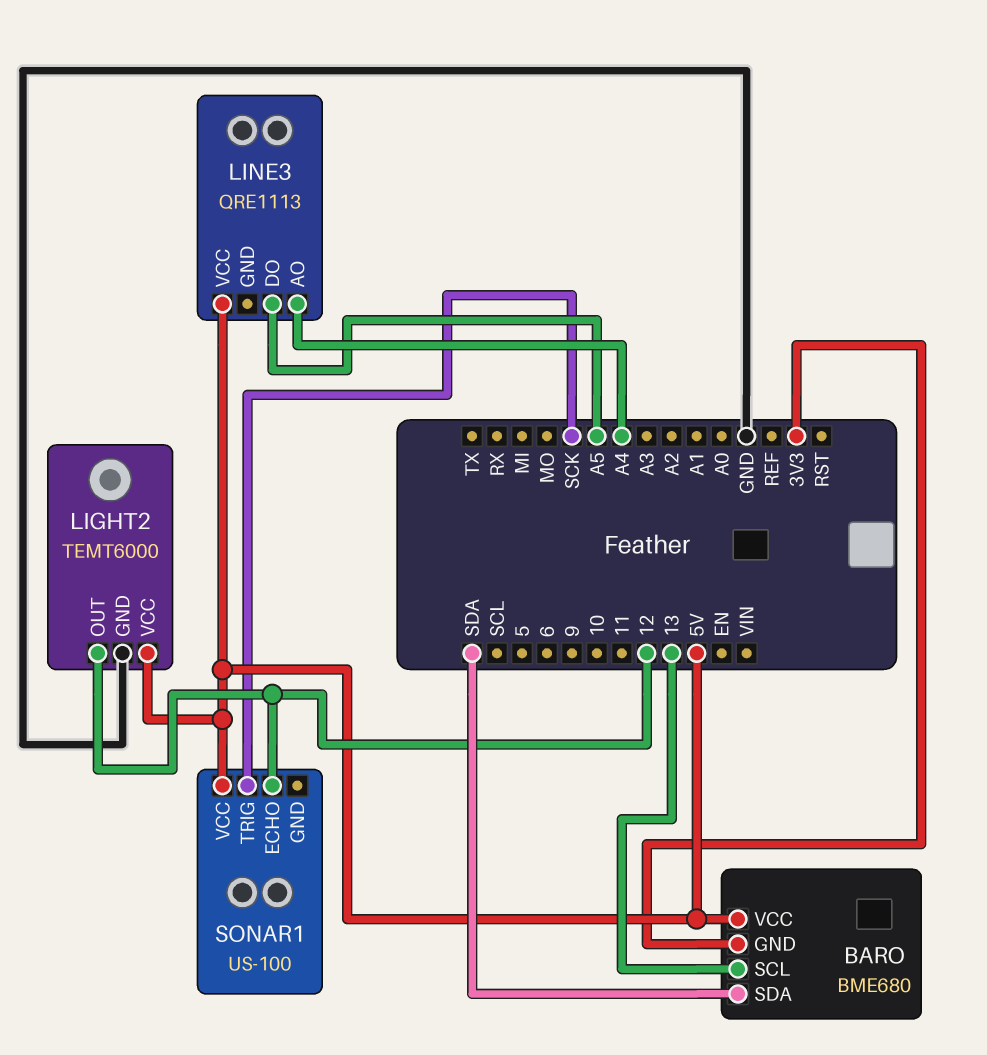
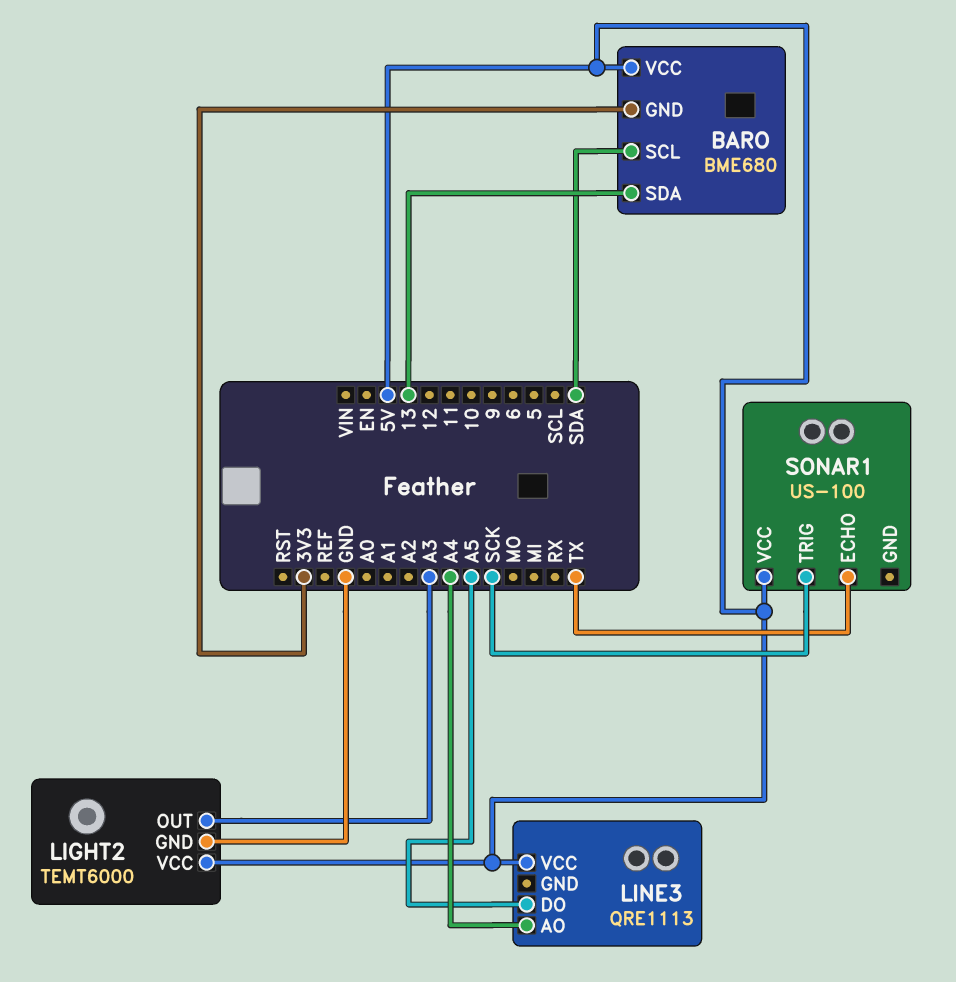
BARO pin SCL: 13 -> SDA
BARO pin SDA: SDA -> 13
LIGHT2 pin OUT: 12 -> A3
SONAR1 pin ECHO: 12 -> TX

